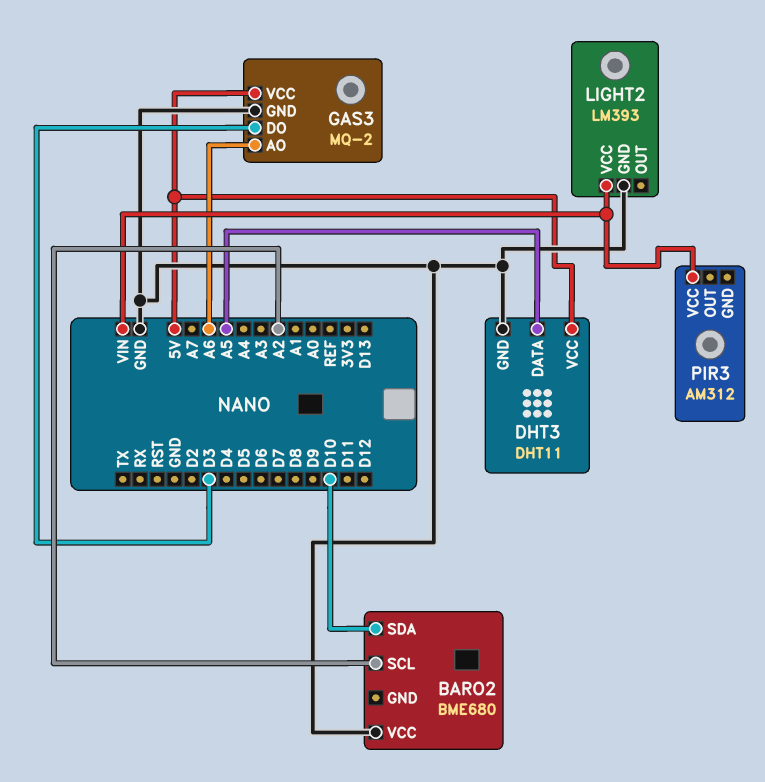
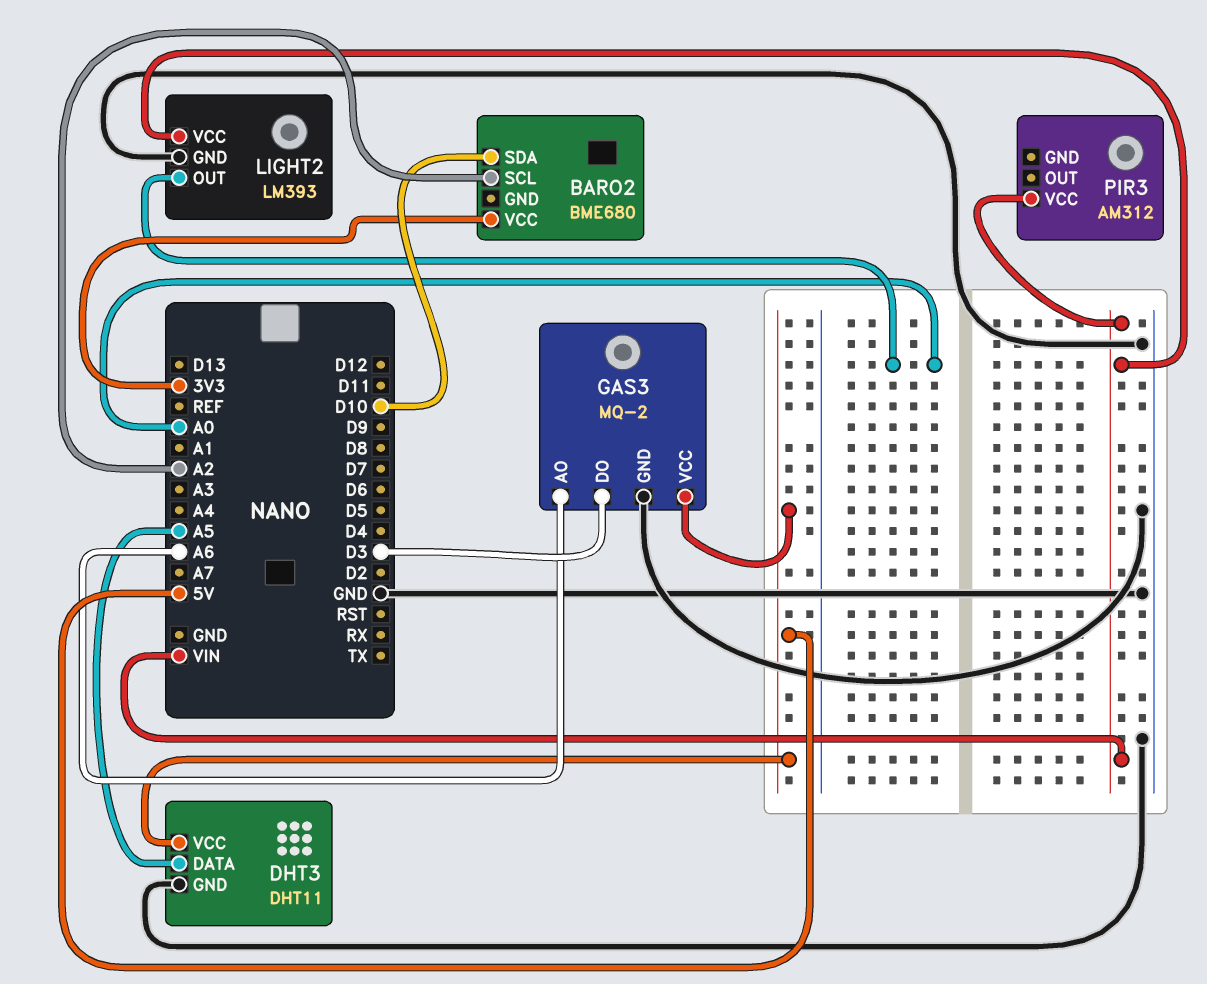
BARO2 pin VCC: GND -> 3V3
LIGHT2 pin OUT: none -> A0

